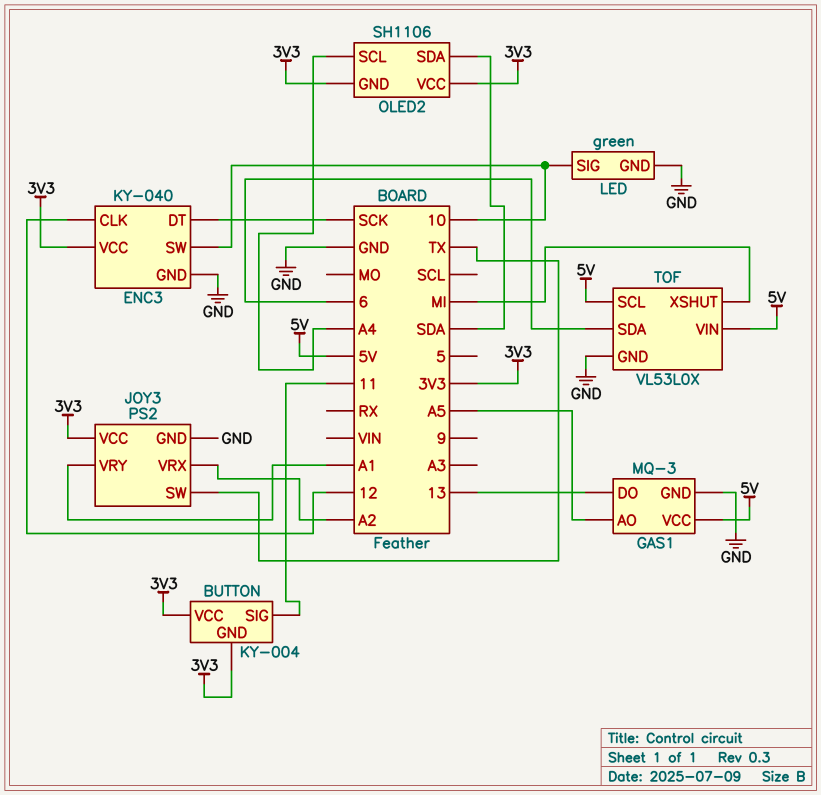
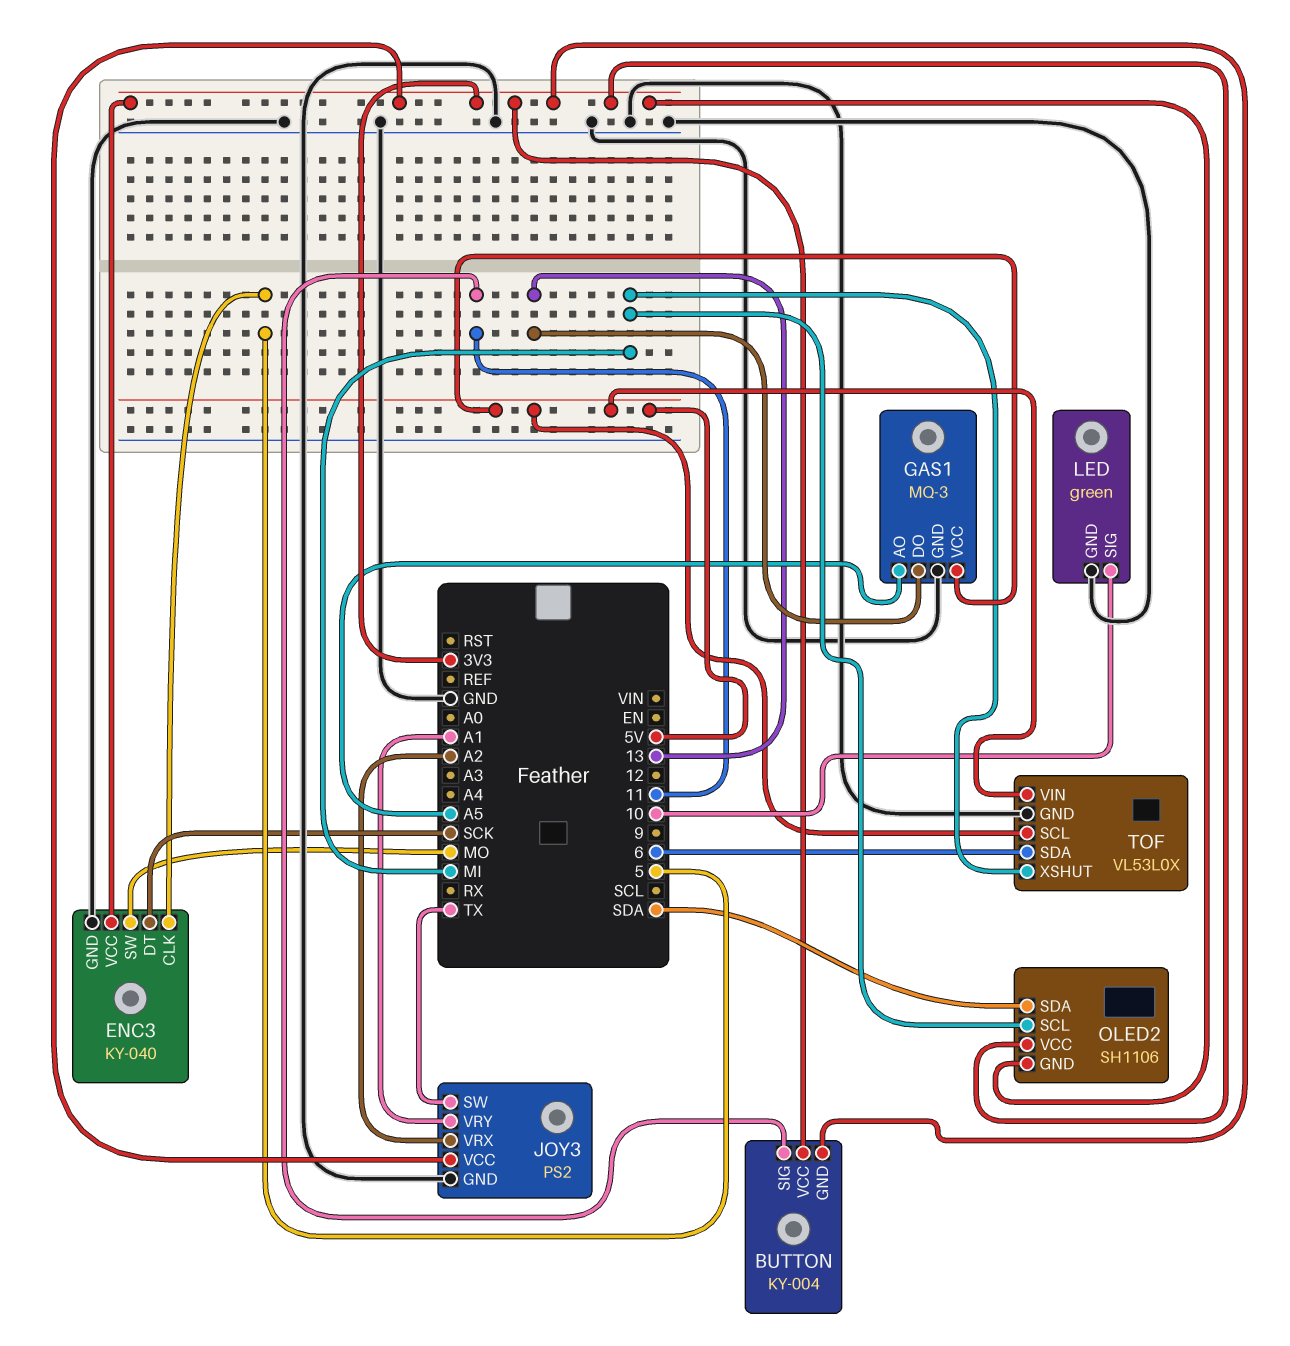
ENC3 pin CLK: 12 -> 5
ENC3 pin SW: 10 -> MO
OLED2 pin SCL: A4 -> MI

